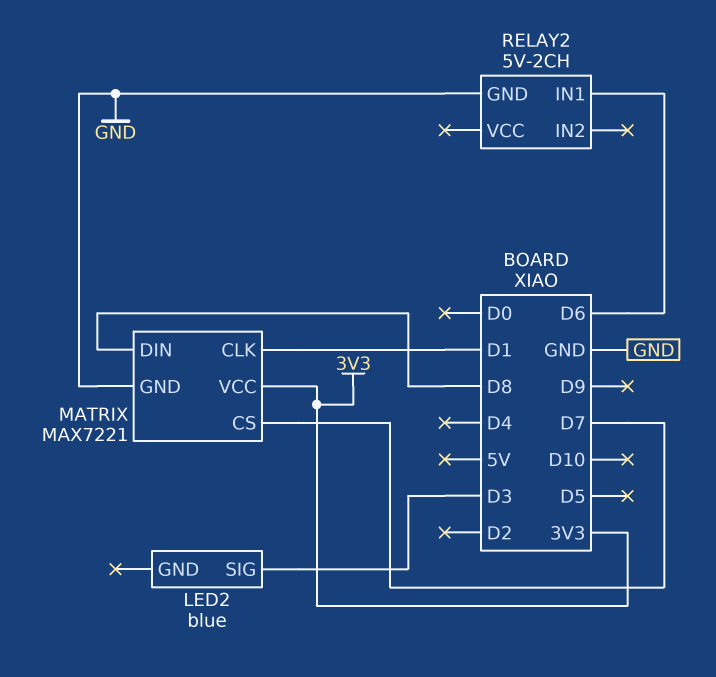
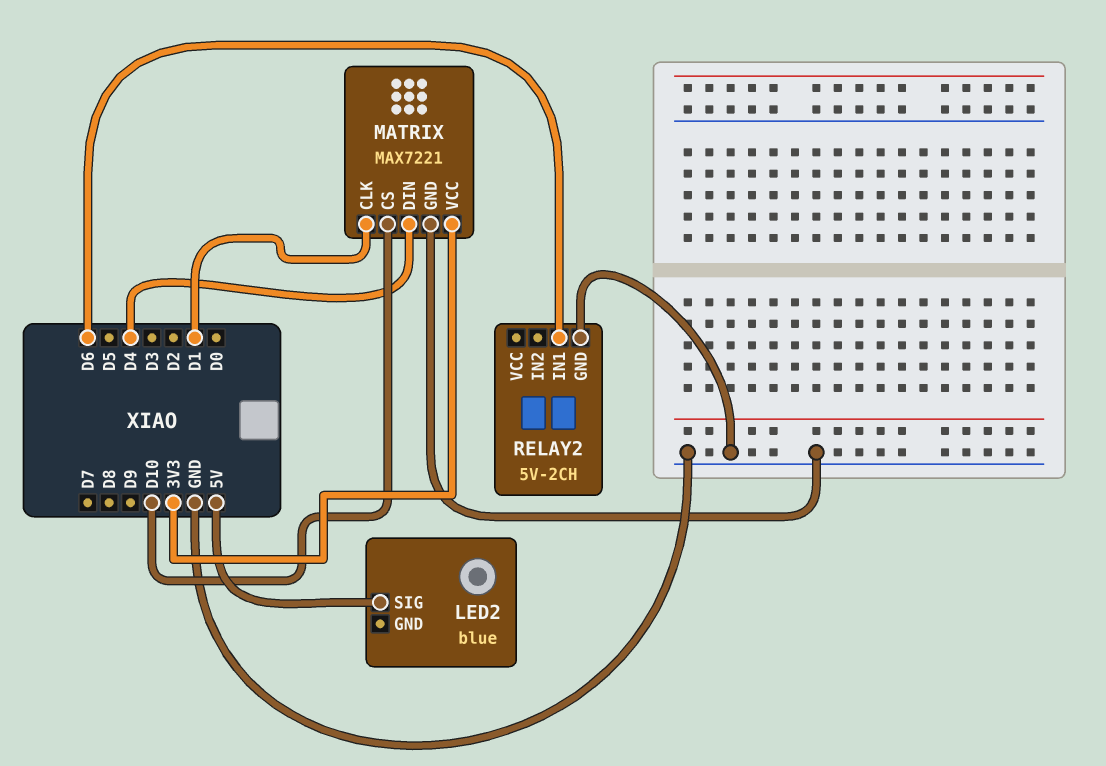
LED2 pin SIG: D3 -> 5V
MATRIX pin CS: D7 -> D10
MATRIX pin DIN: D8 -> D4

